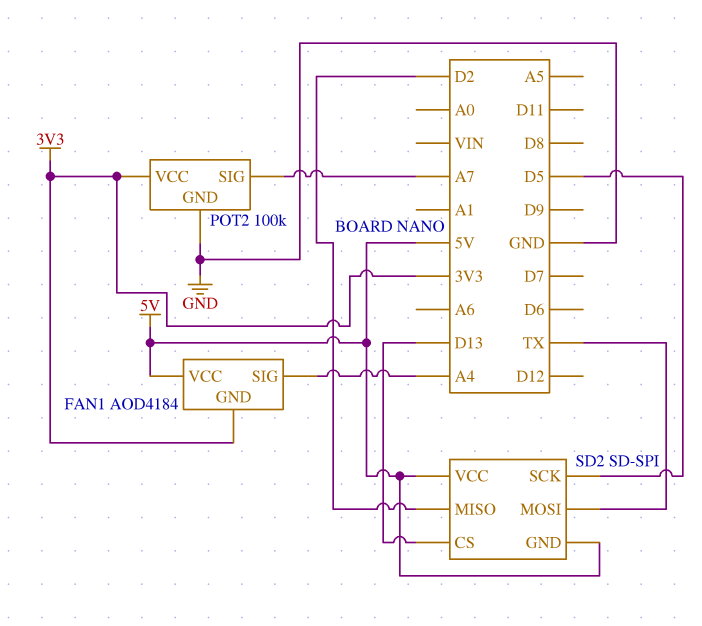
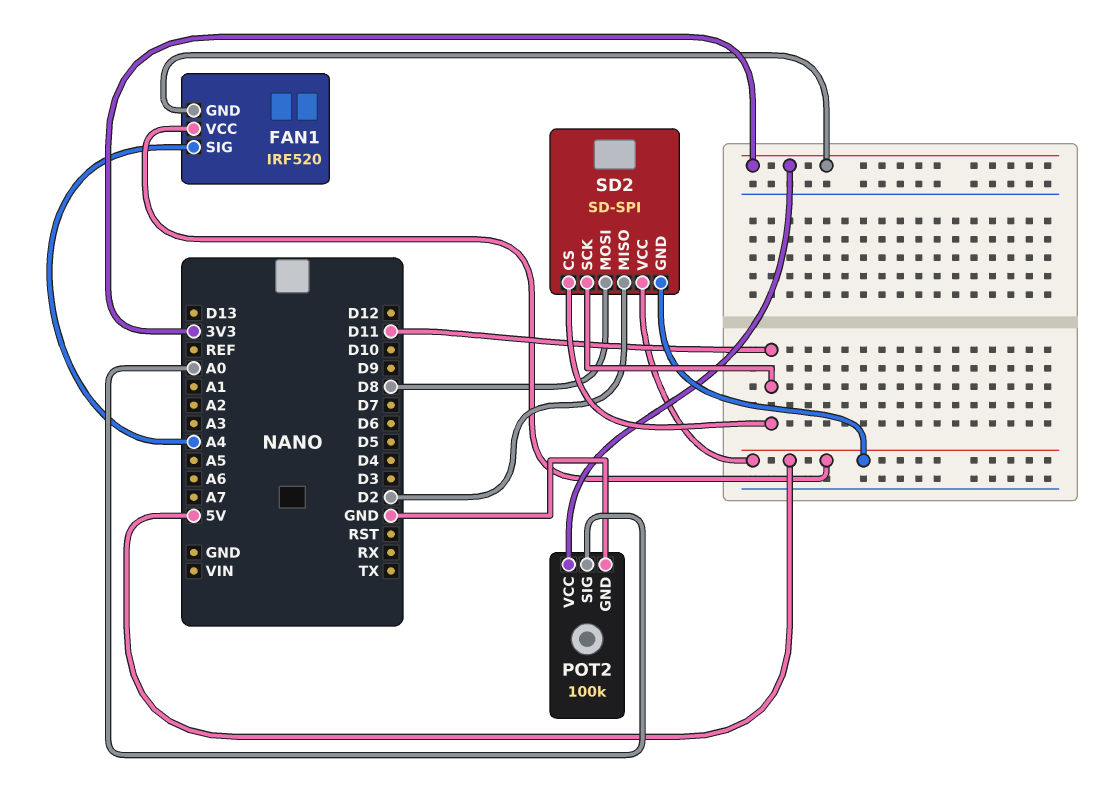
FAN1: AOD4184 -> IRF520
POT2 pin SIG: A7 -> A0
SD2 pin CS: D13 -> D11
SD2 pin MOSI: TX -> D8
SD2 pin SCK: D5 -> D11

